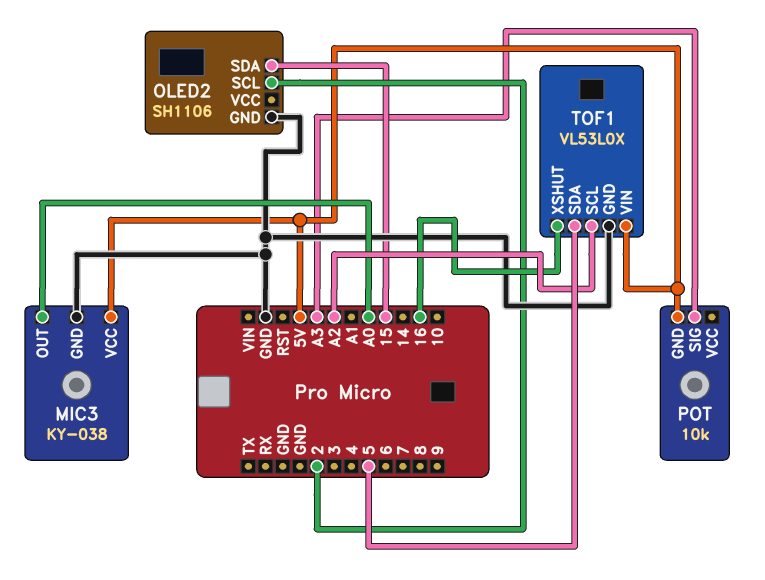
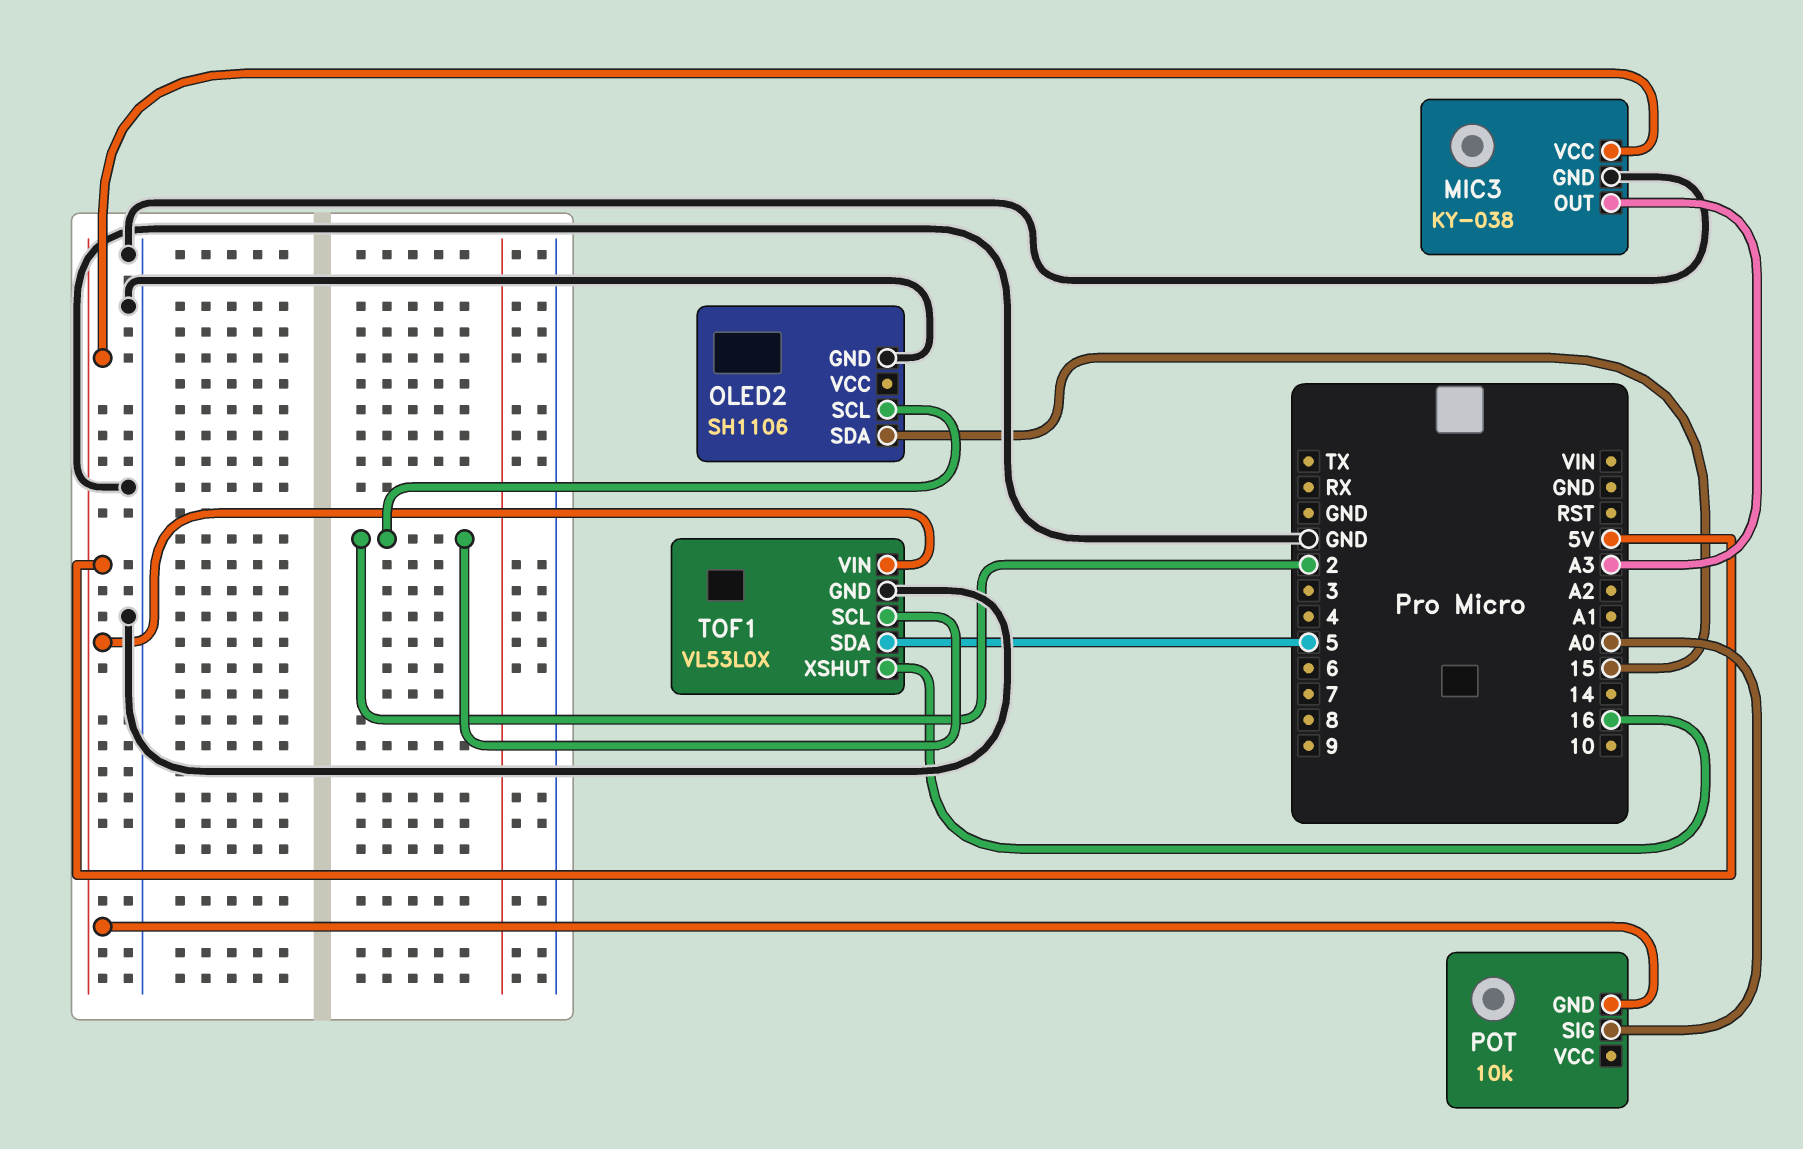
MIC3 pin OUT: A0 -> A3
POT pin SIG: A3 -> A0
TOF1 pin SCL: A2 -> 2

